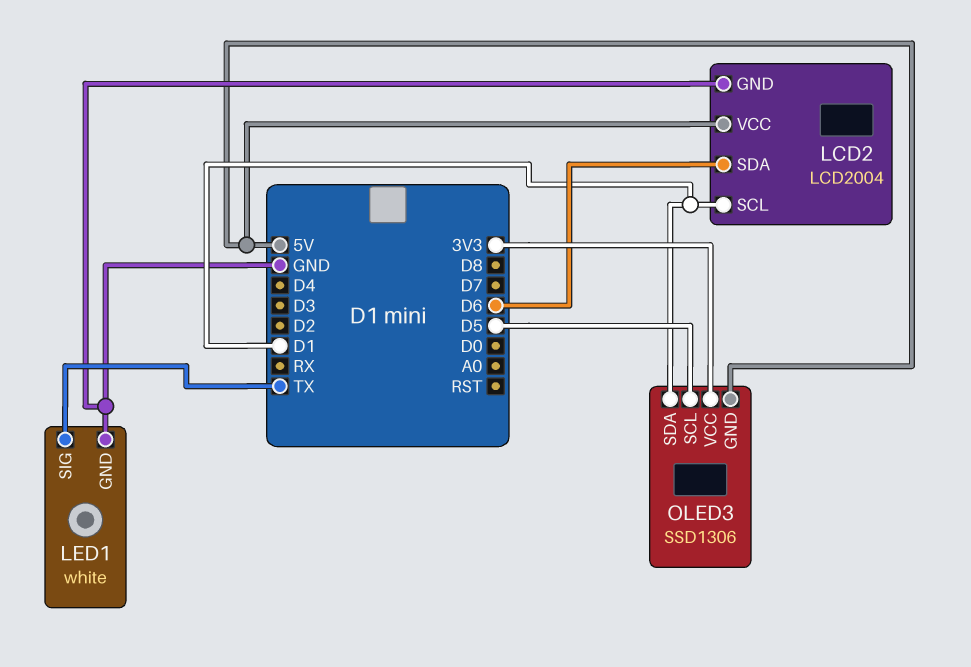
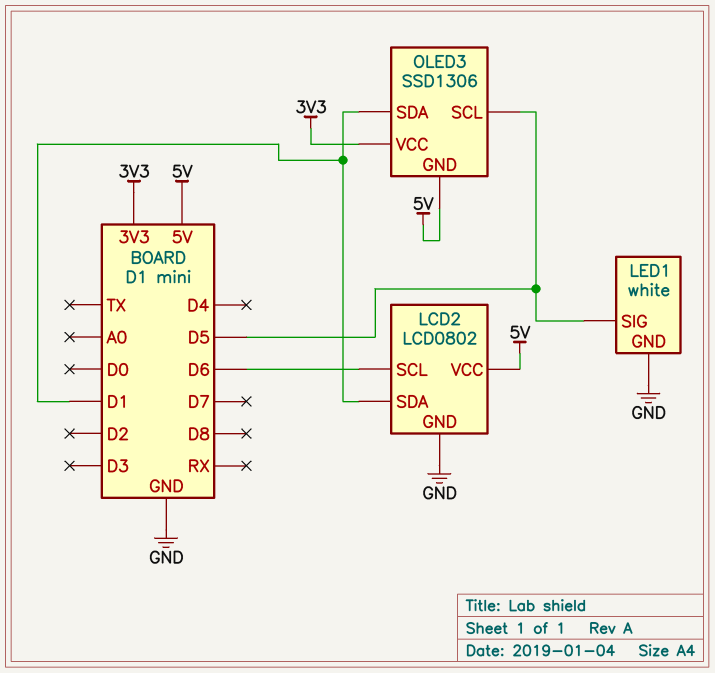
LCD2: LCD2004 -> LCD0802
LCD2 pin SCL: D1 -> D6
LCD2 pin SDA: D6 -> D1
LED1 pin SIG: TX -> D5

